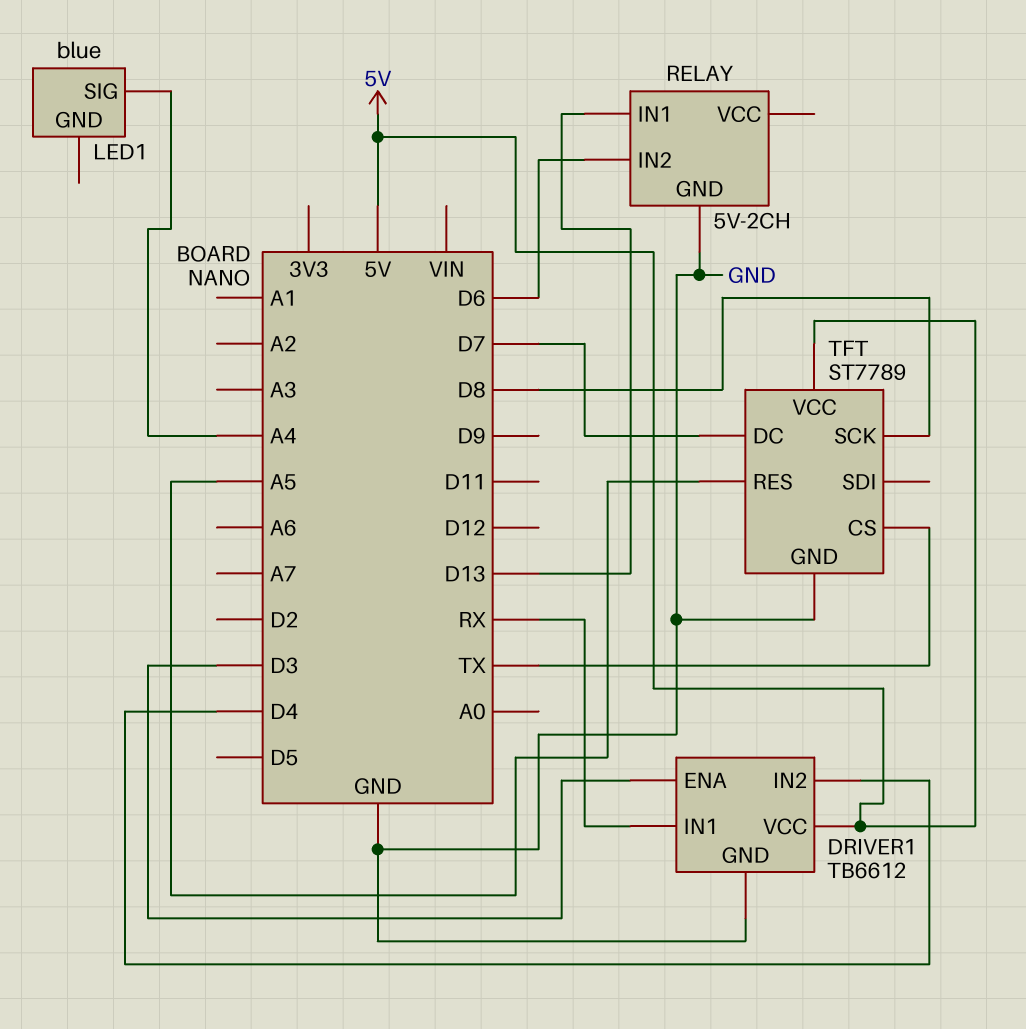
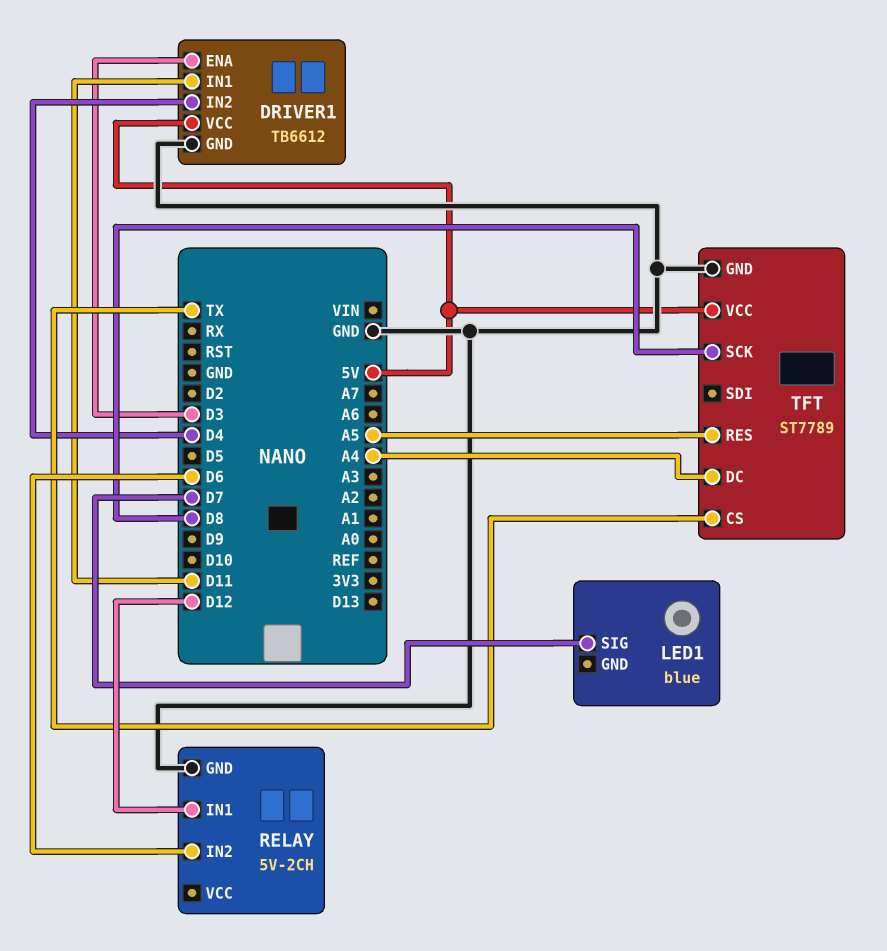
DRIVER1 pin IN1: RX -> D11
LED1 pin SIG: A4 -> D7
RELAY pin IN1: D13 -> D12
TFT pin DC: D7 -> A4

